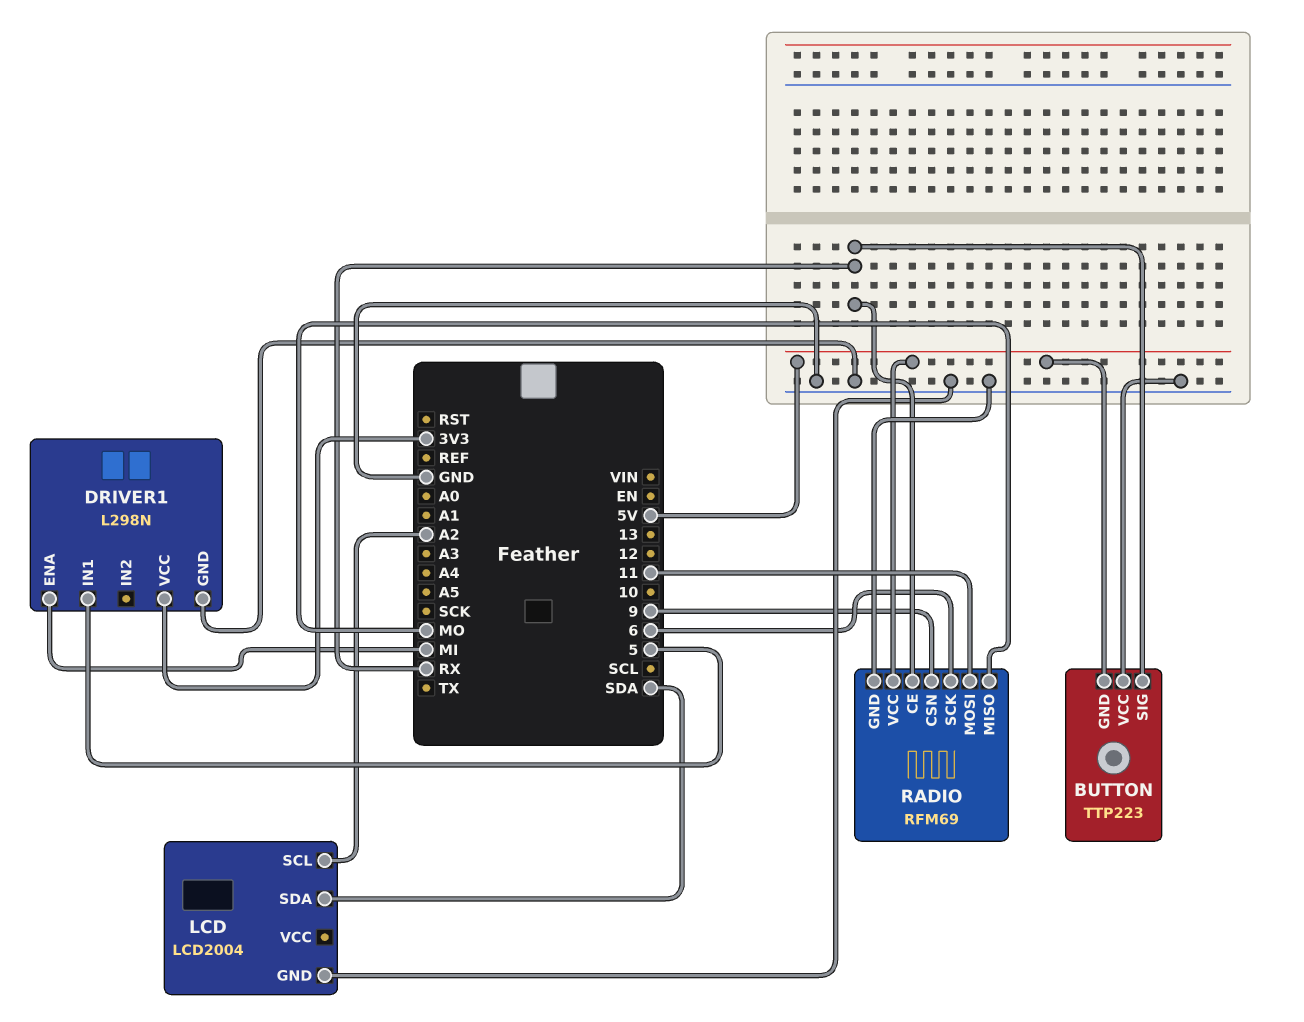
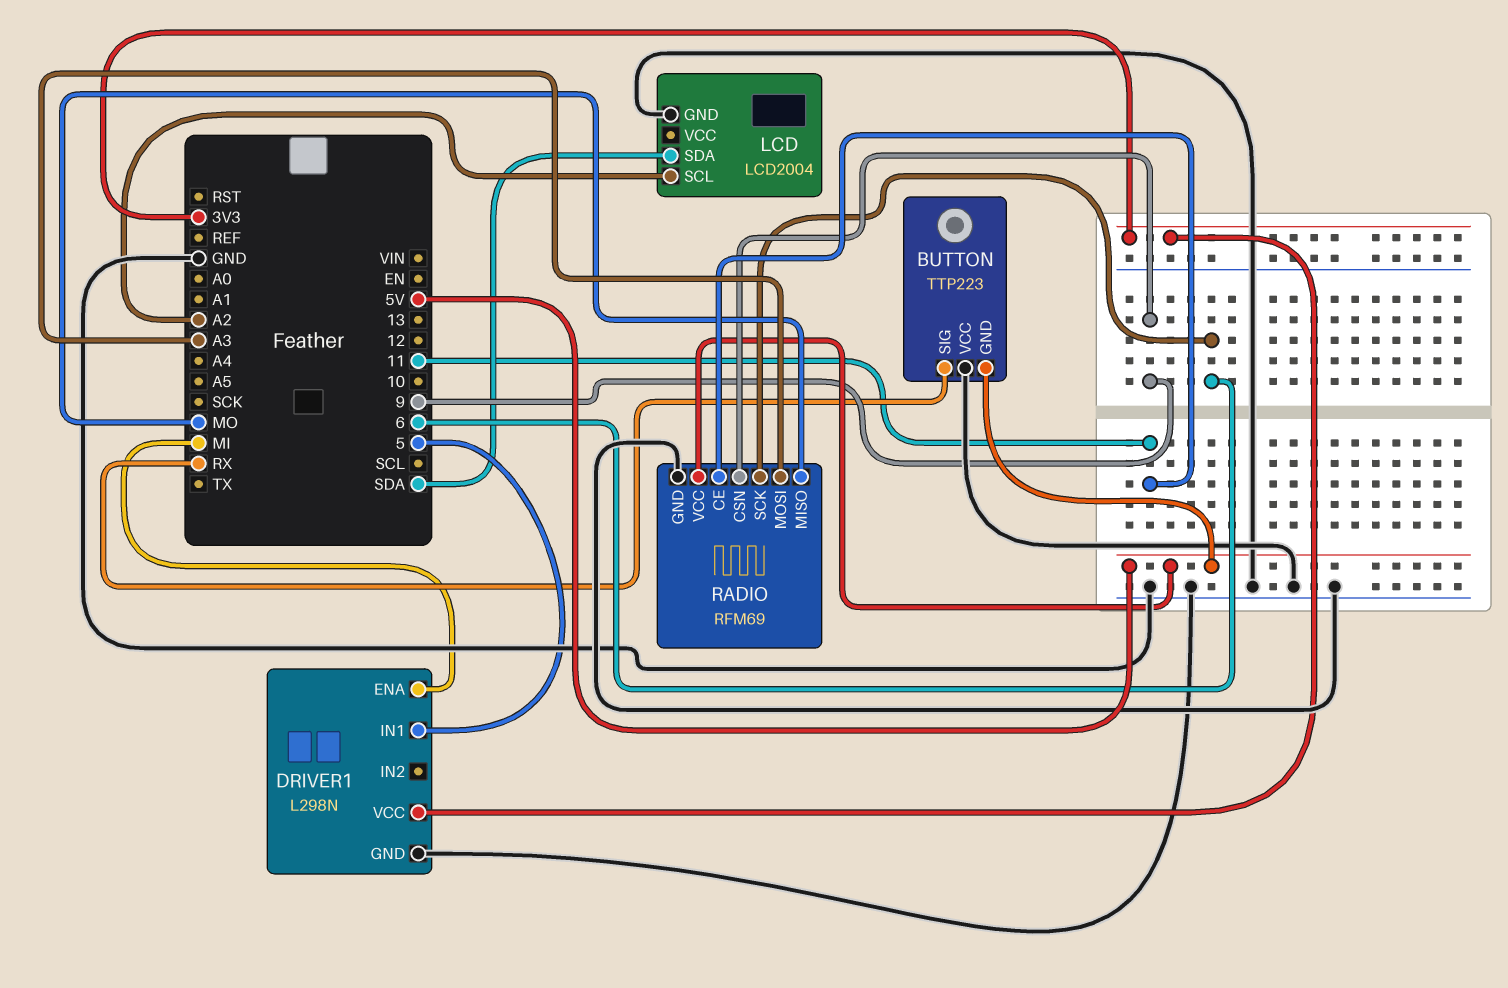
RADIO pin CE: RX -> 11
RADIO pin MOSI: 11 -> A3

